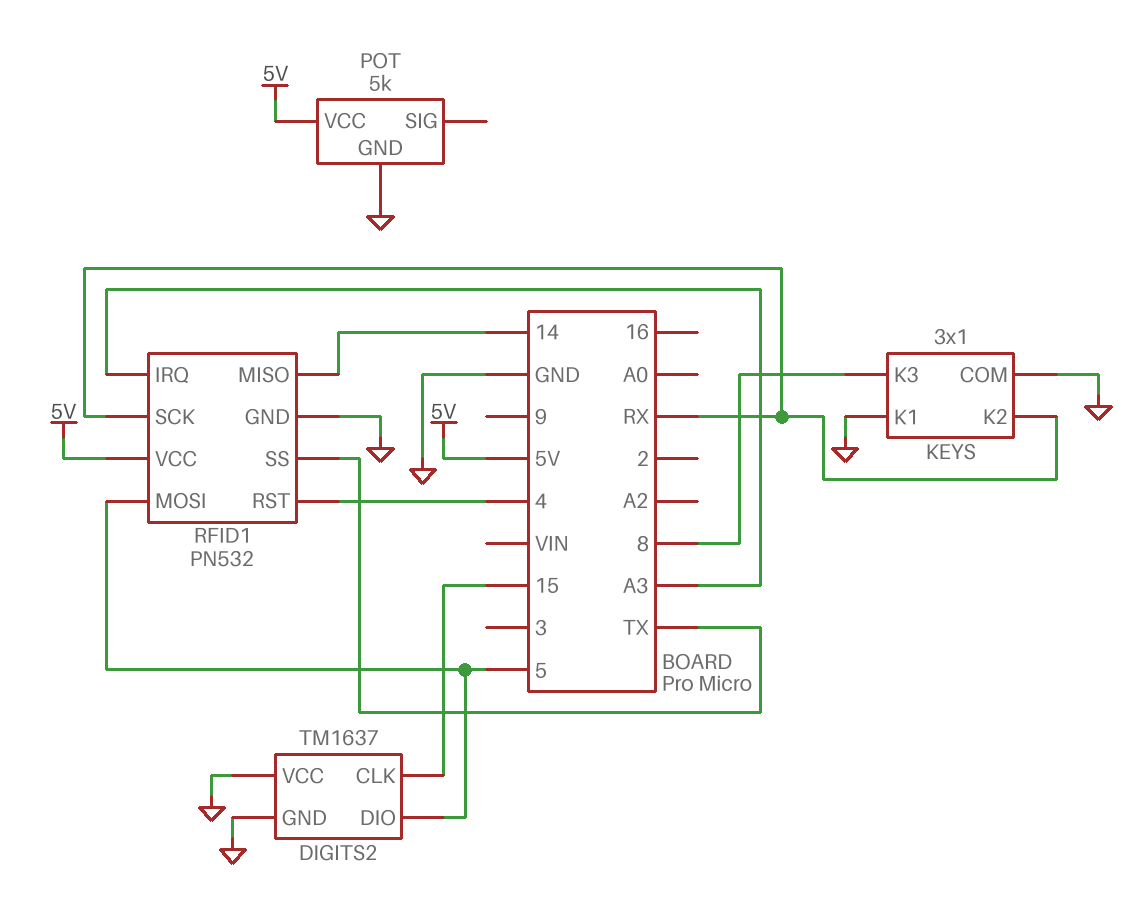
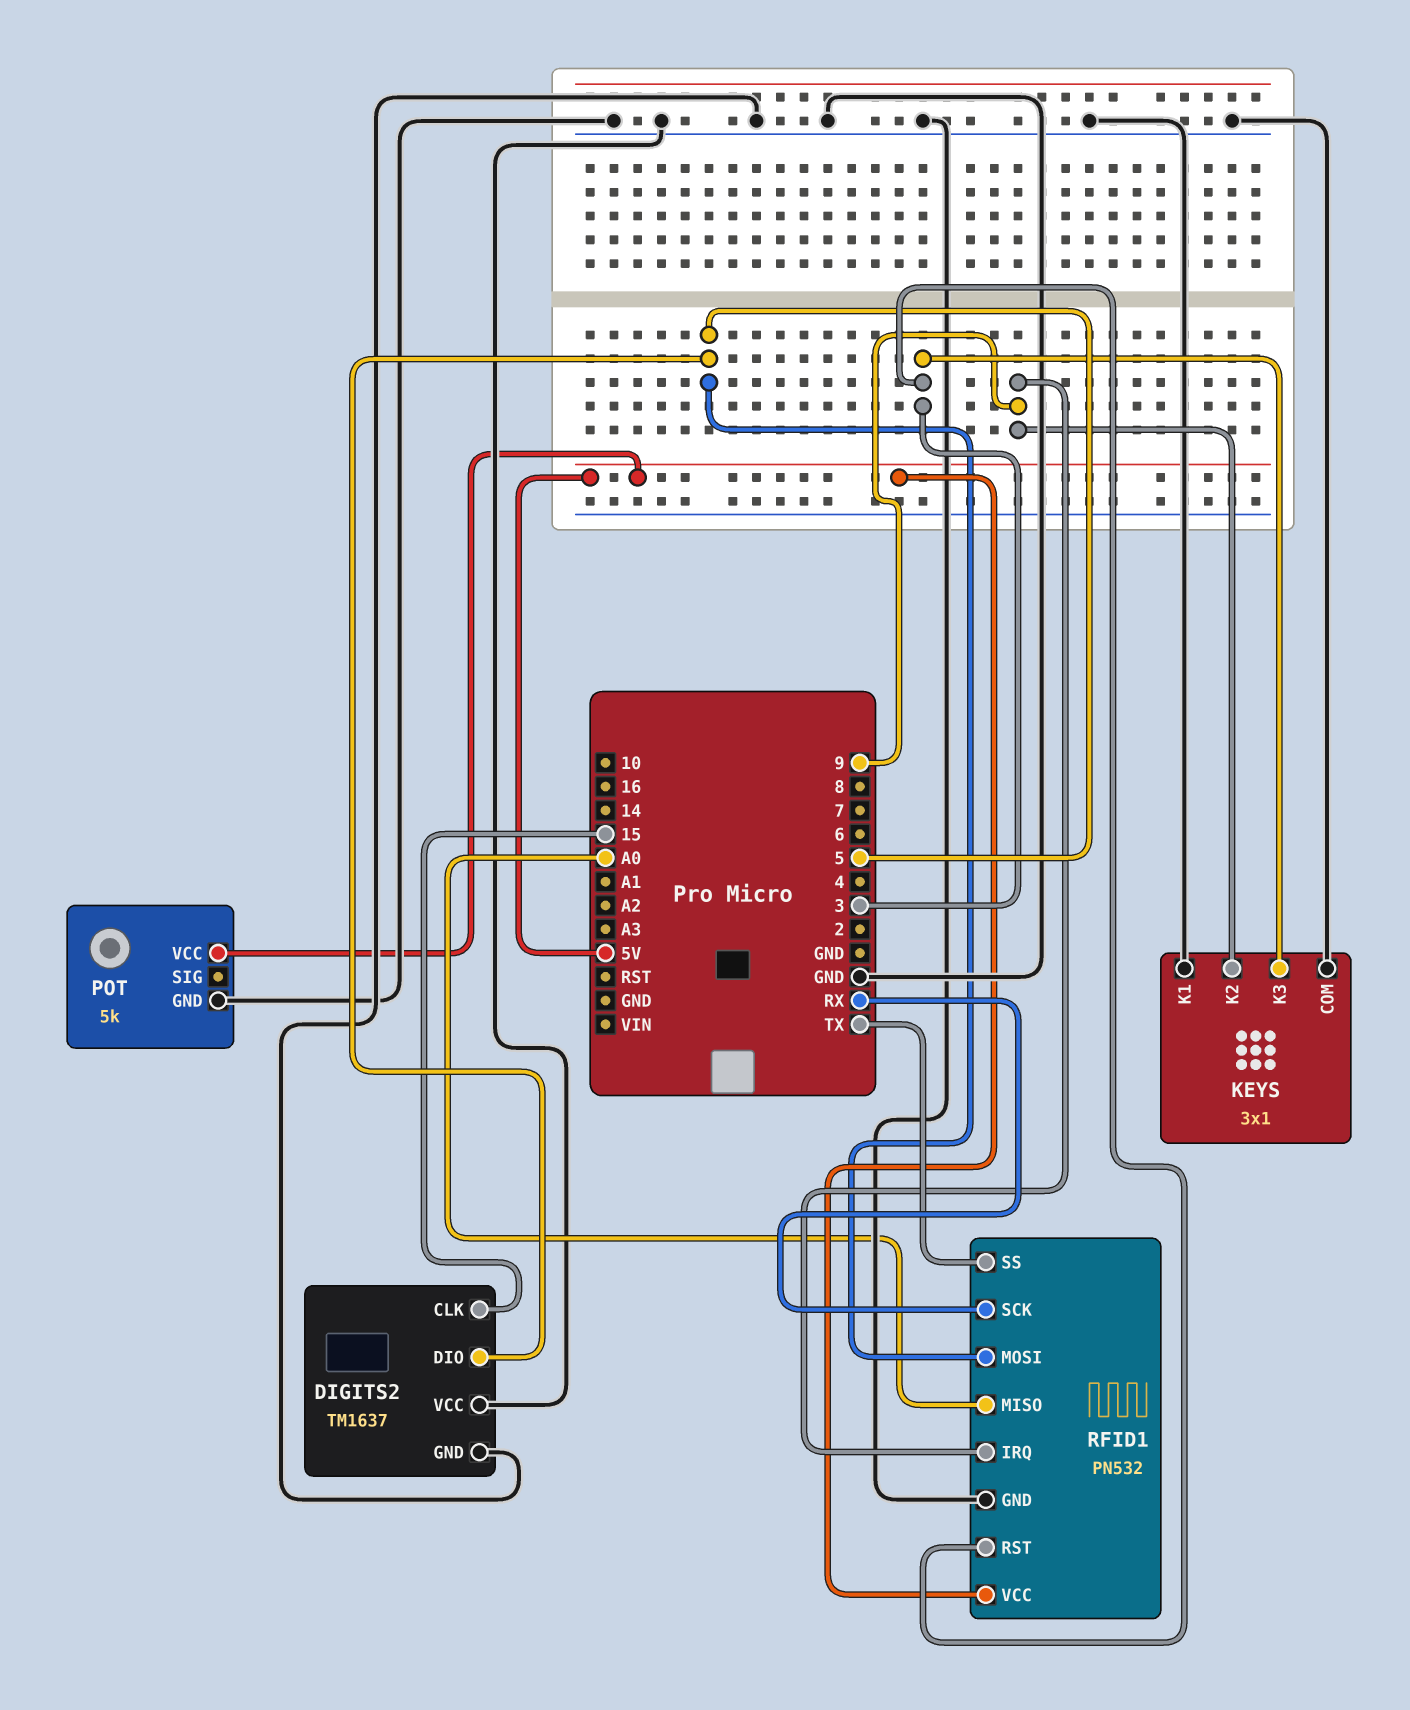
KEYS pin K2: RX -> 9
KEYS pin K3: 8 -> 3
RFID1 pin IRQ: A3 -> 9
RFID1 pin MISO: 14 -> A0
RFID1 pin RST: 4 -> 3

